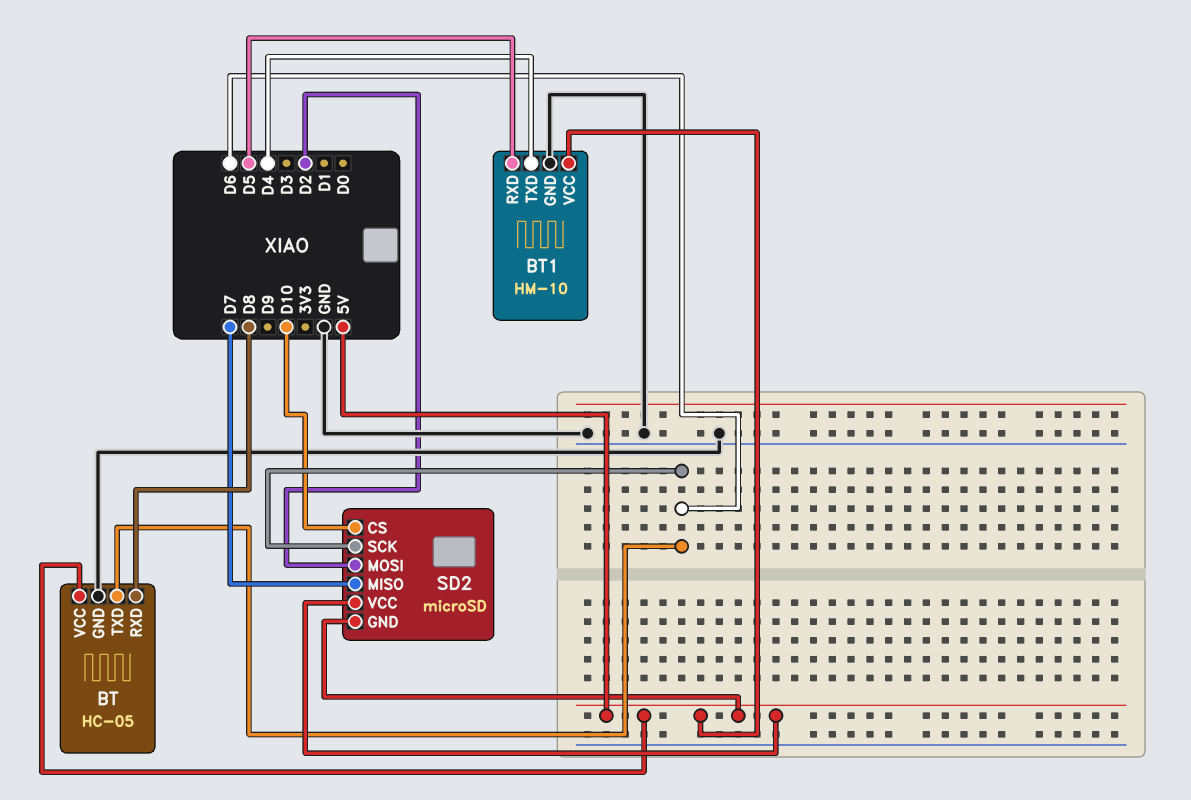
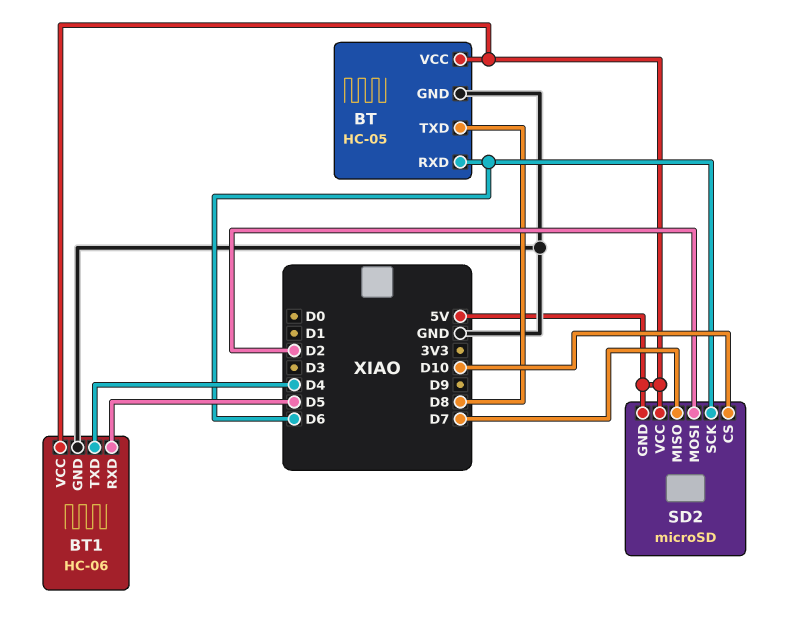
BT pin RXD: D8 -> D6
BT pin TXD: D6 -> D8
BT1: HM-10 -> HC-06

